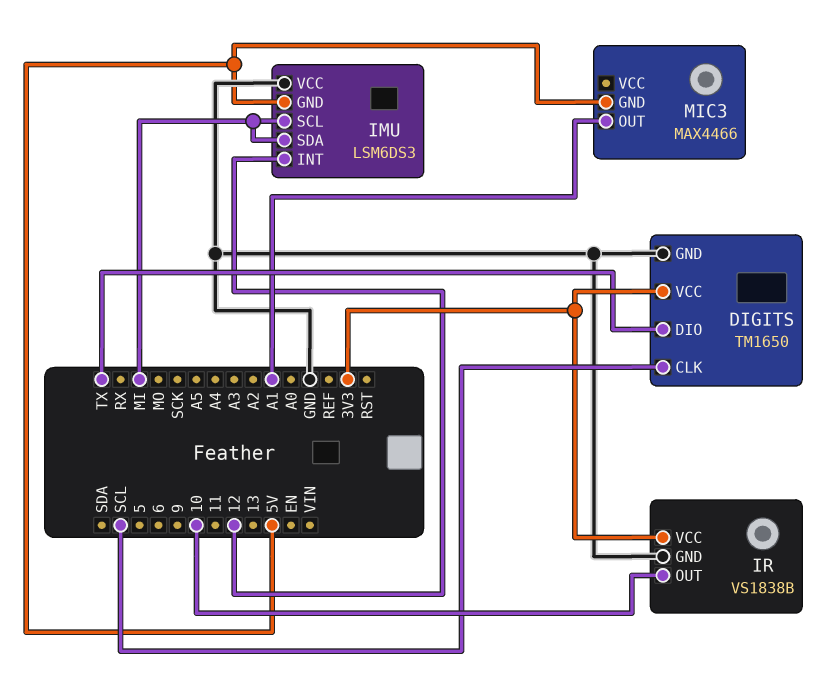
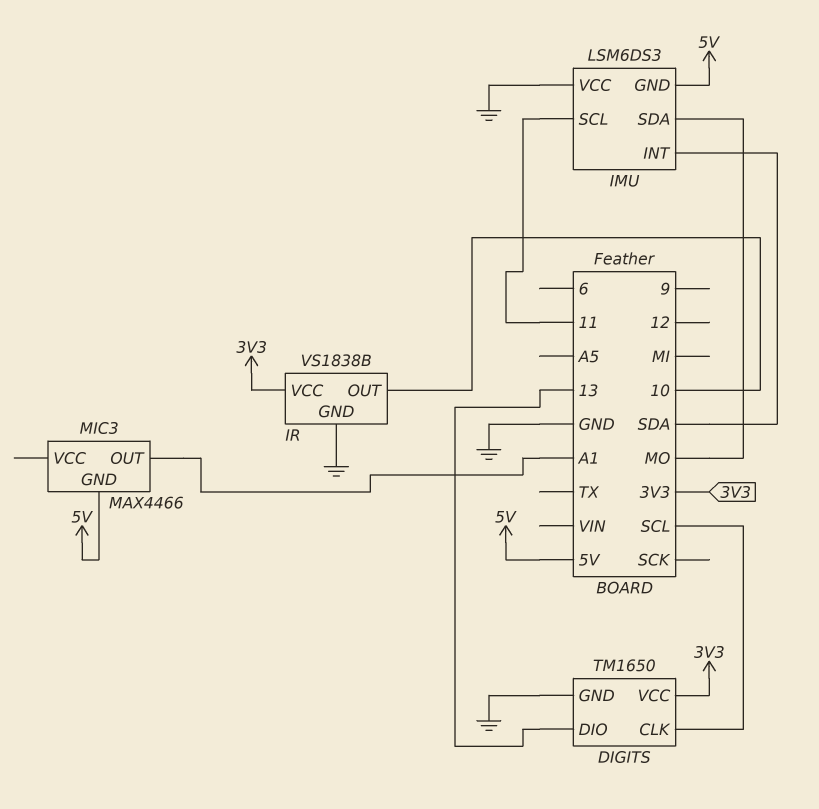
DIGITS pin DIO: TX -> 13
IMU pin INT: 12 -> SDA
IMU pin SCL: MI -> 11
IMU pin SDA: MI -> MO

